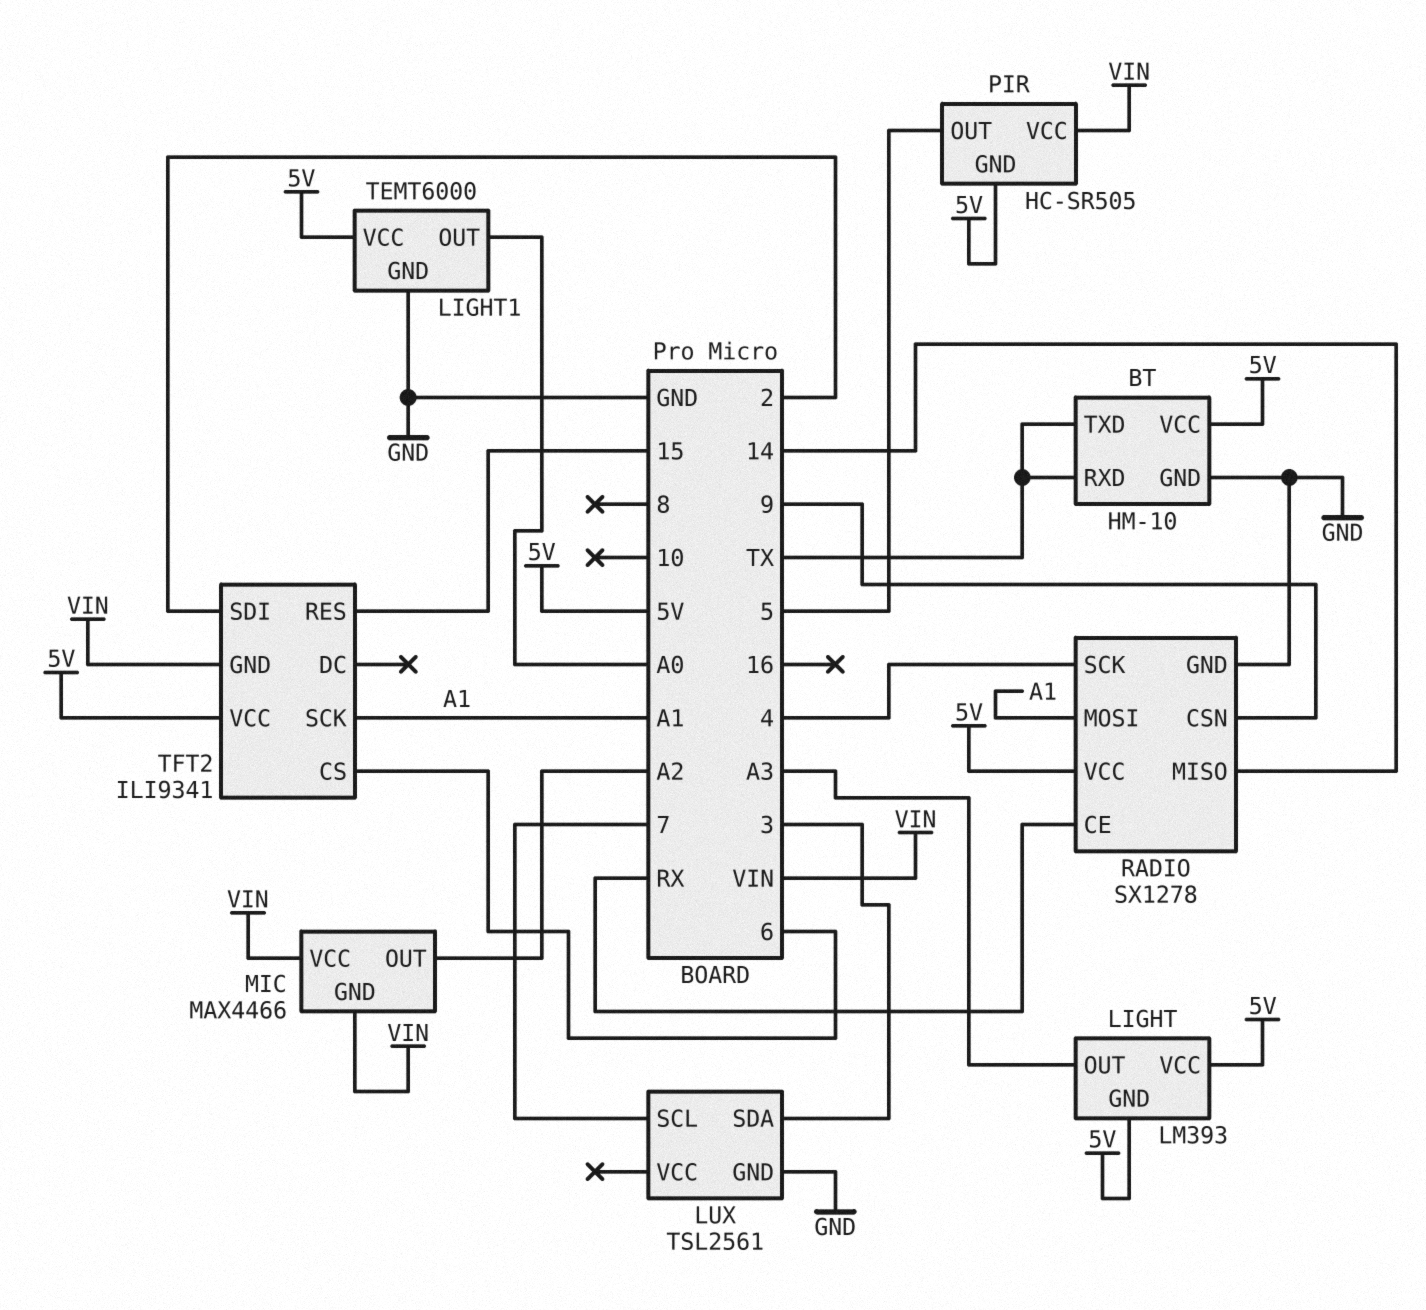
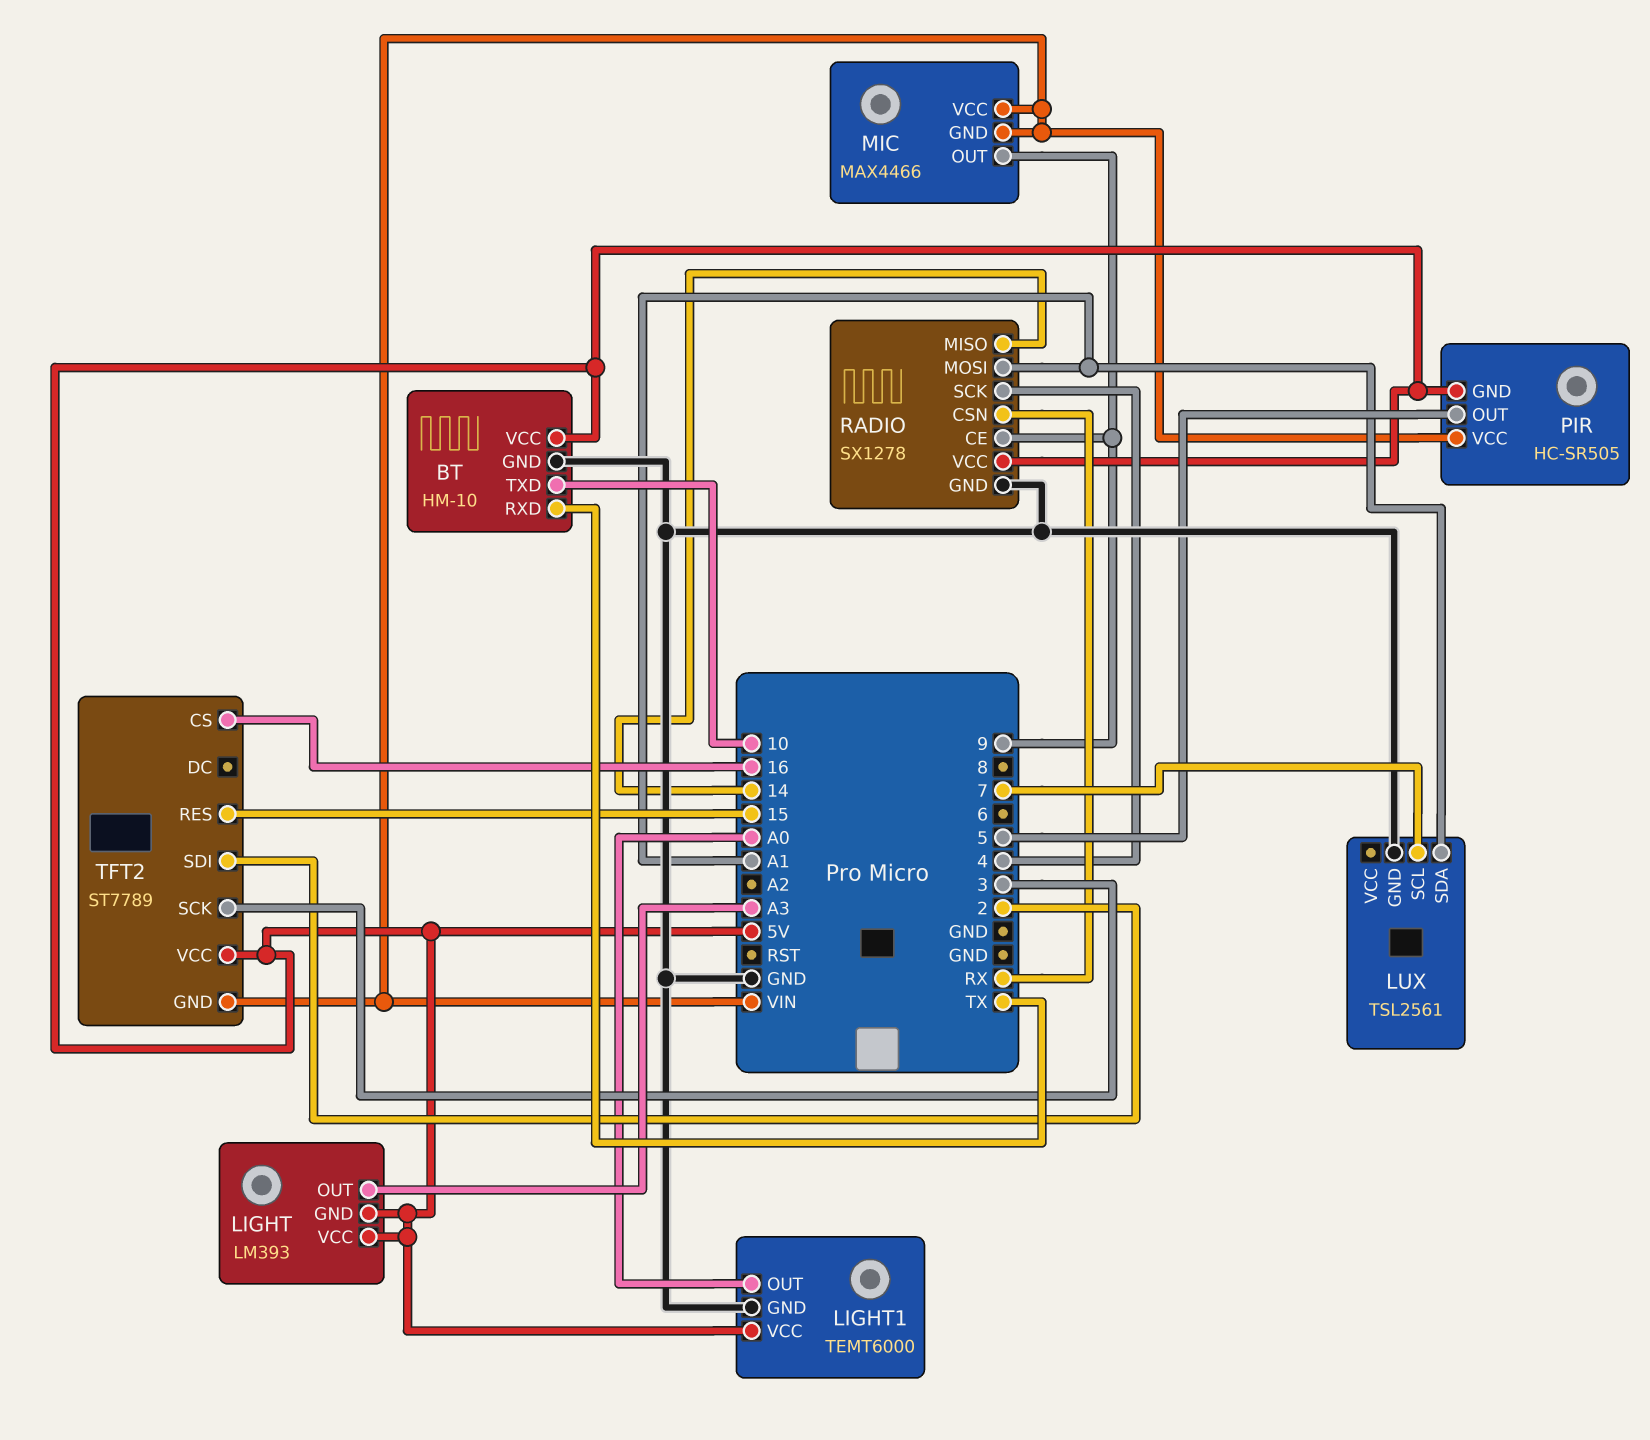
BT pin TXD: TX -> 10
LUX pin SDA: 3 -> A1
MIC pin OUT: A2 -> 9
RADIO pin CE: RX -> 9
RADIO pin CSN: 9 -> RX
TFT2: ILI9341 -> ST7789
TFT2 pin CS: 6 -> 16
TFT2 pin SCK: A1 -> 3

